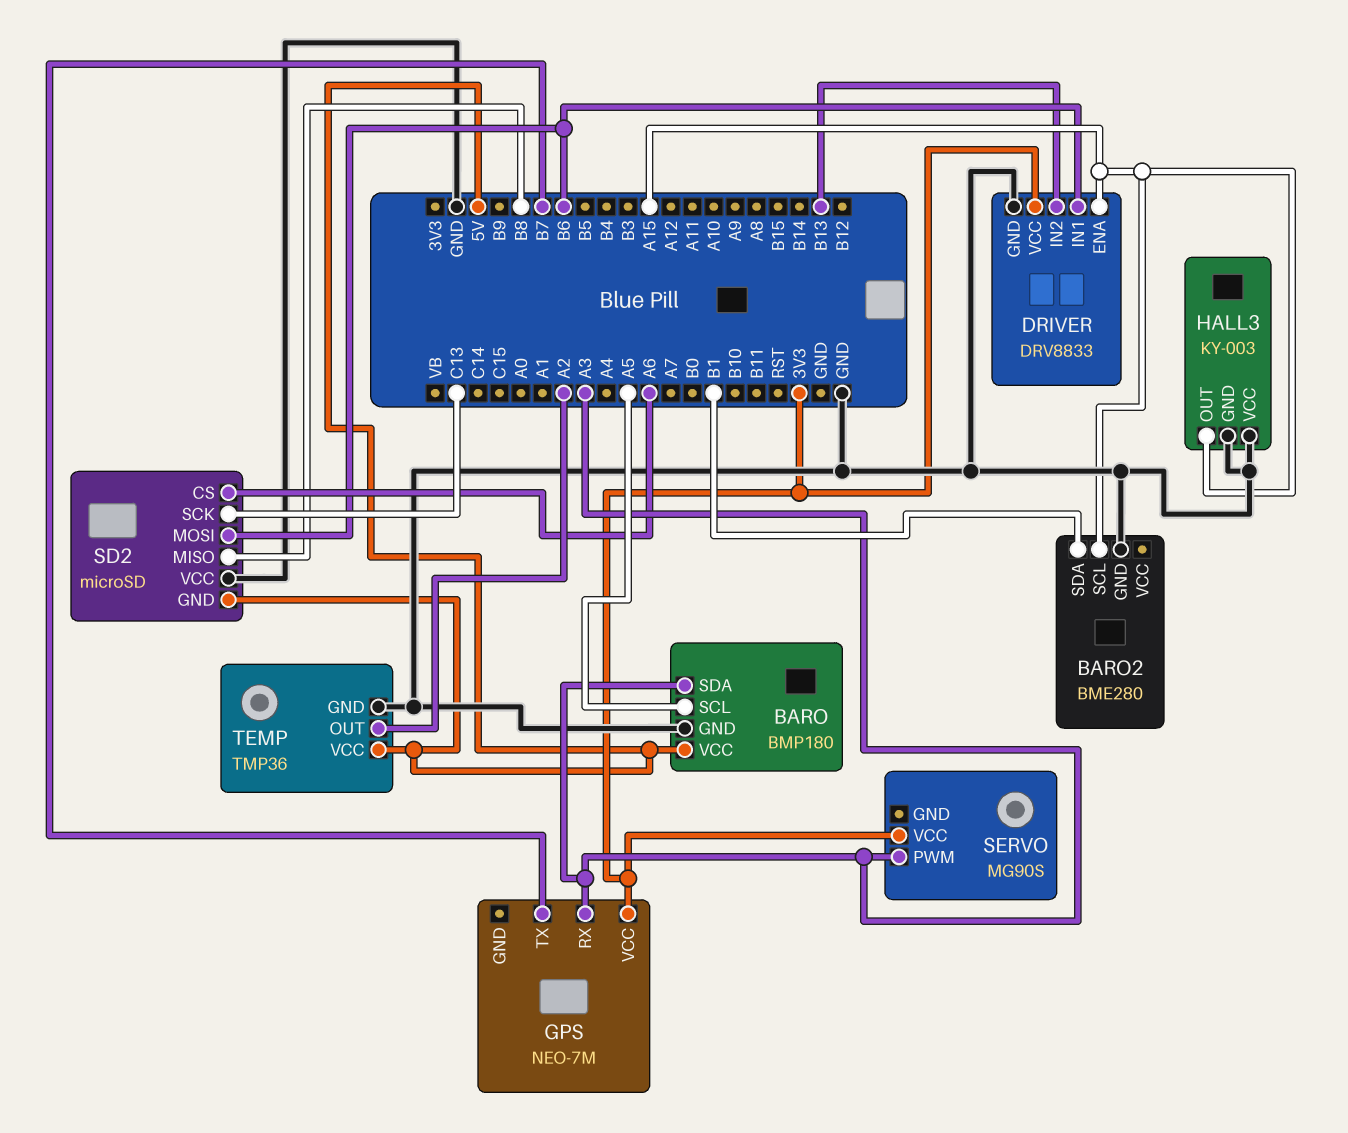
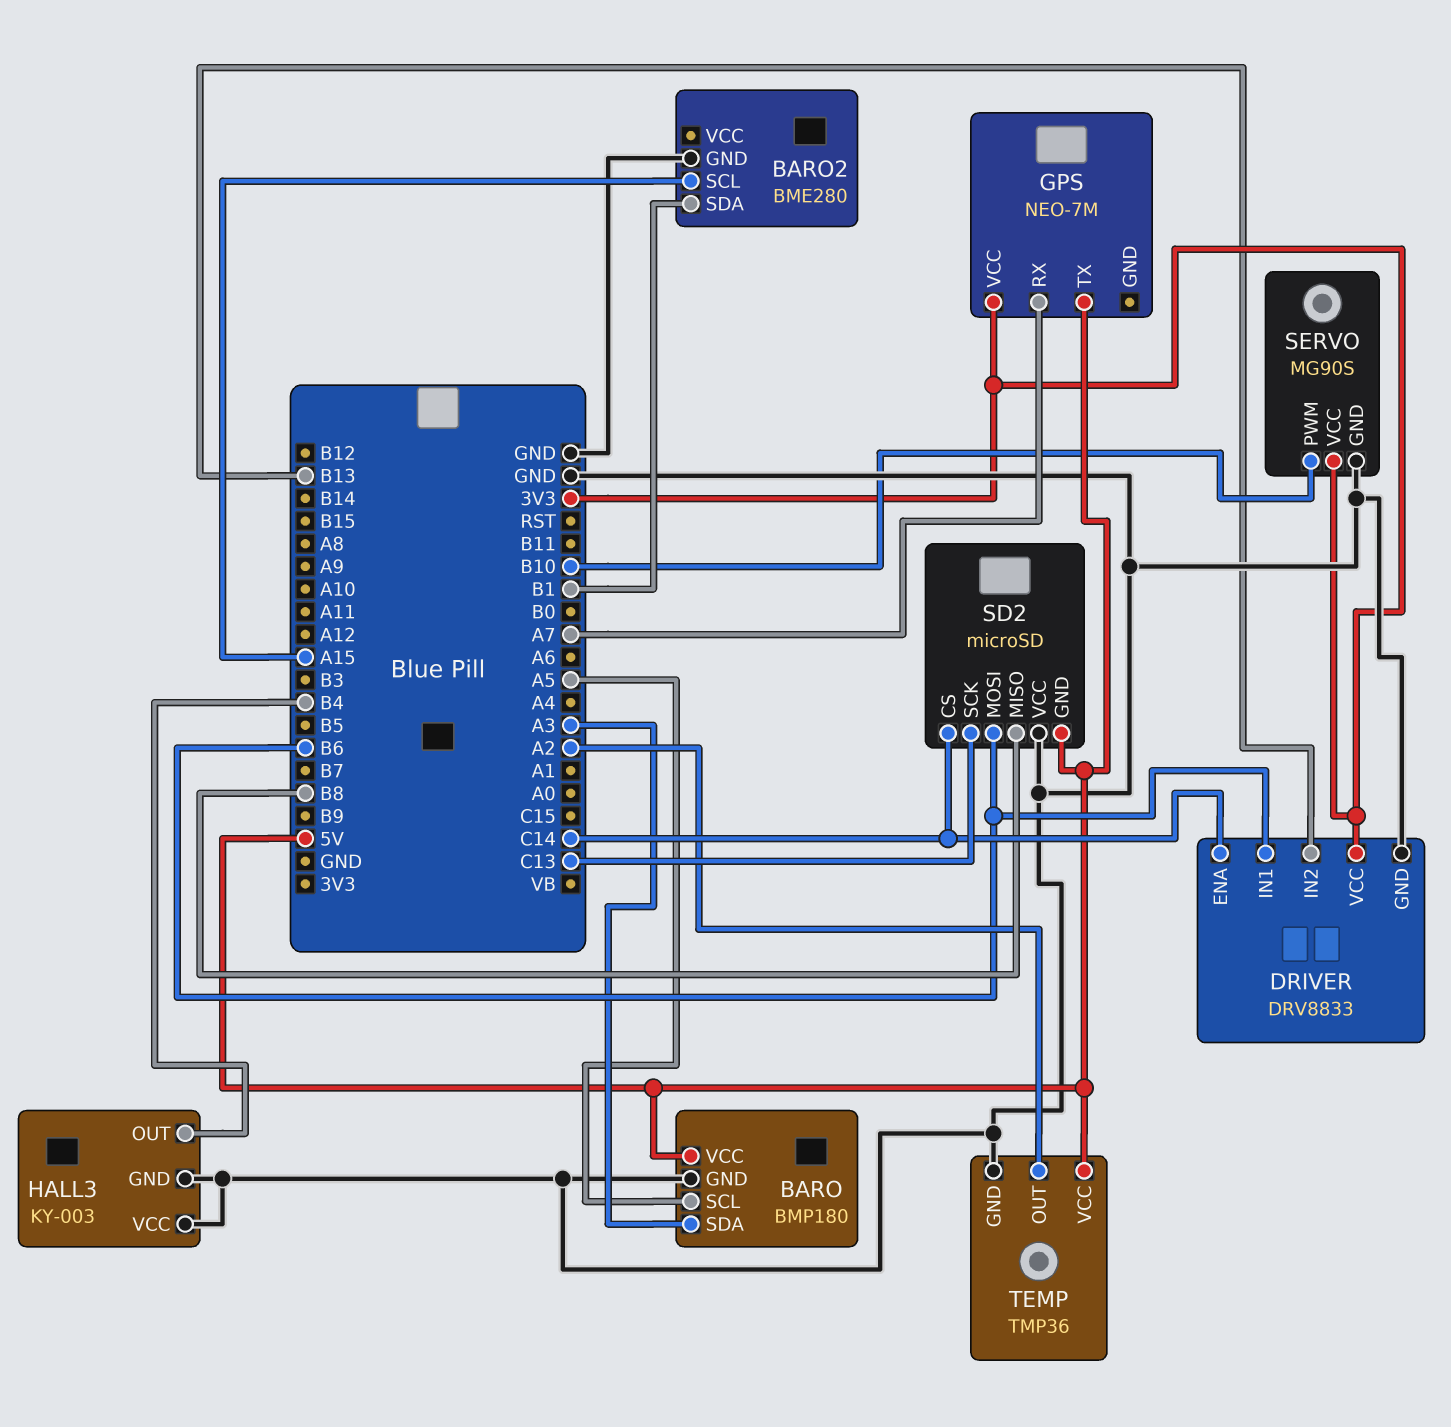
DRIVER pin ENA: A15 -> C14
GPS pin RX: A3 -> A7
GPS pin TX: B7 -> 5V
HALL3 pin OUT: A15 -> B4
SD2 pin CS: A6 -> C14
SERVO pin GND: none -> GND
SERVO pin PWM: A3 -> B10

